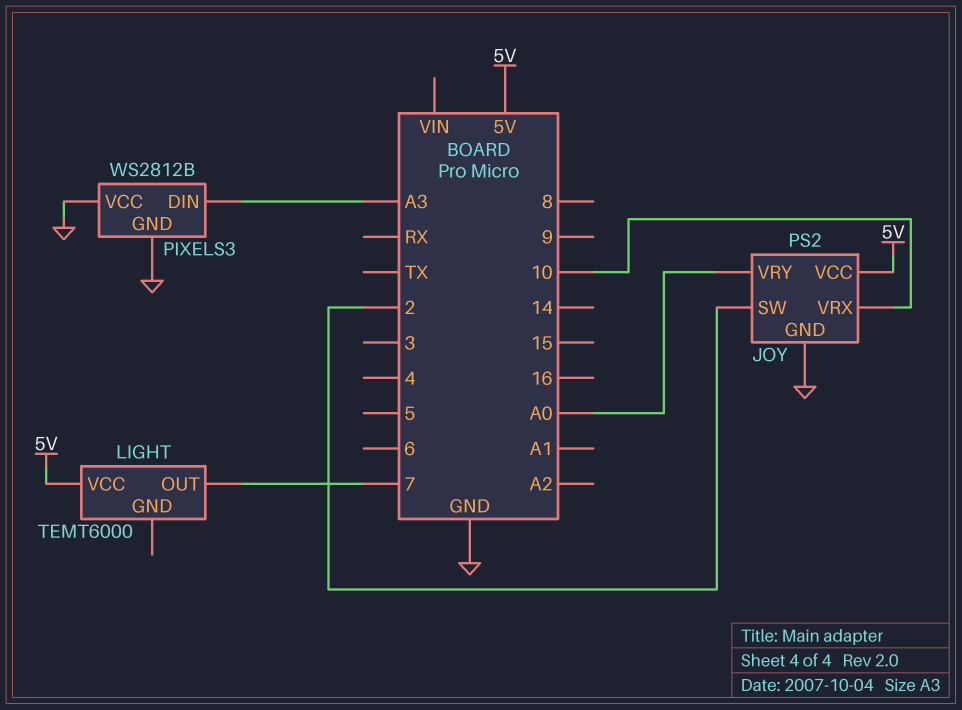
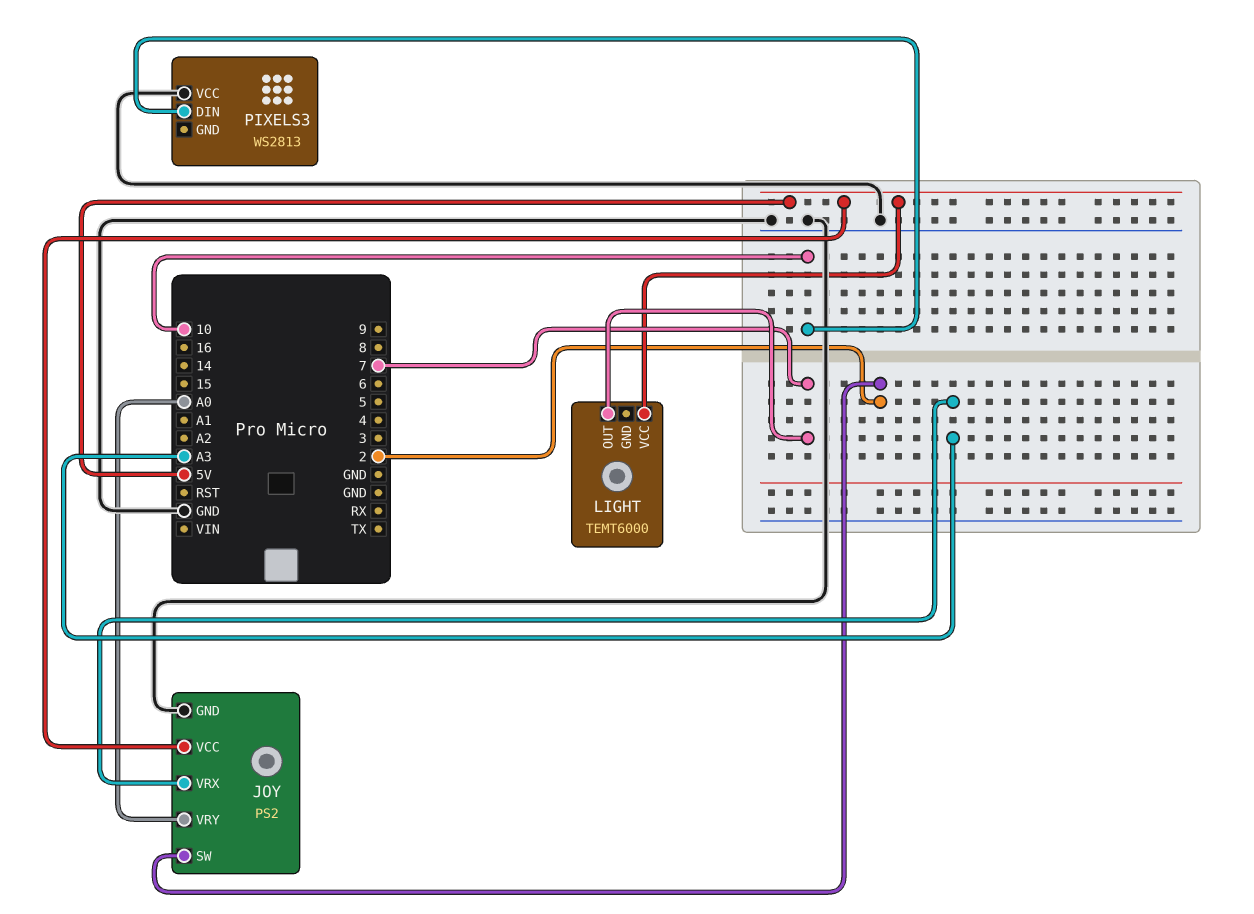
JOY pin VRX: 10 -> A3
PIXELS3: WS2812B -> WS2813
PIXELS3 pin DIN: A3 -> 10
PIXELS3 pin GND: GND -> none

